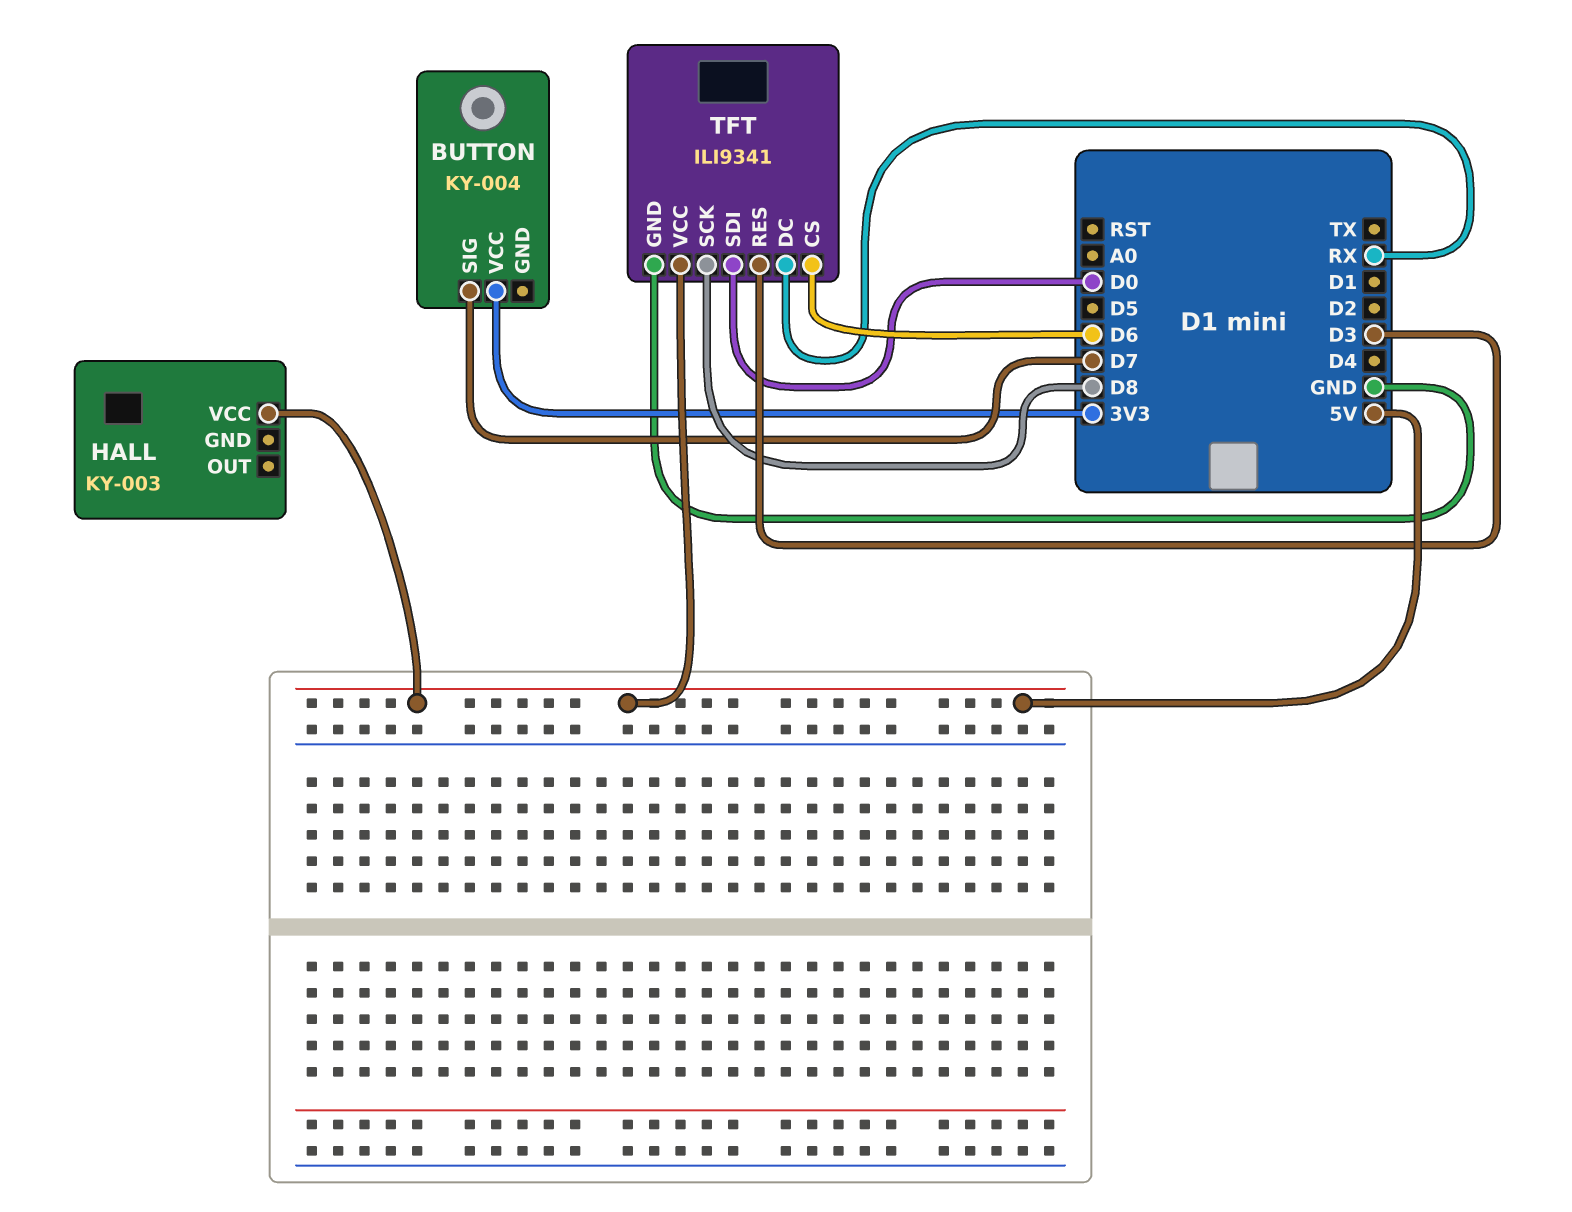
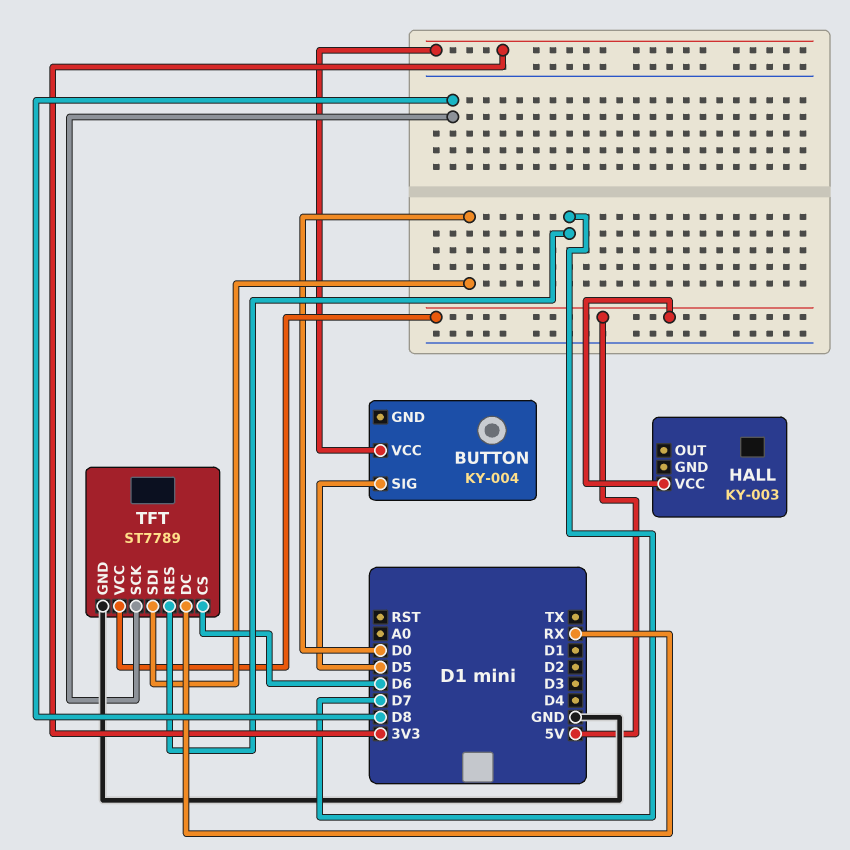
BUTTON pin SIG: D7 -> D5
TFT: ILI9341 -> ST7789
TFT pin RES: D3 -> D7

